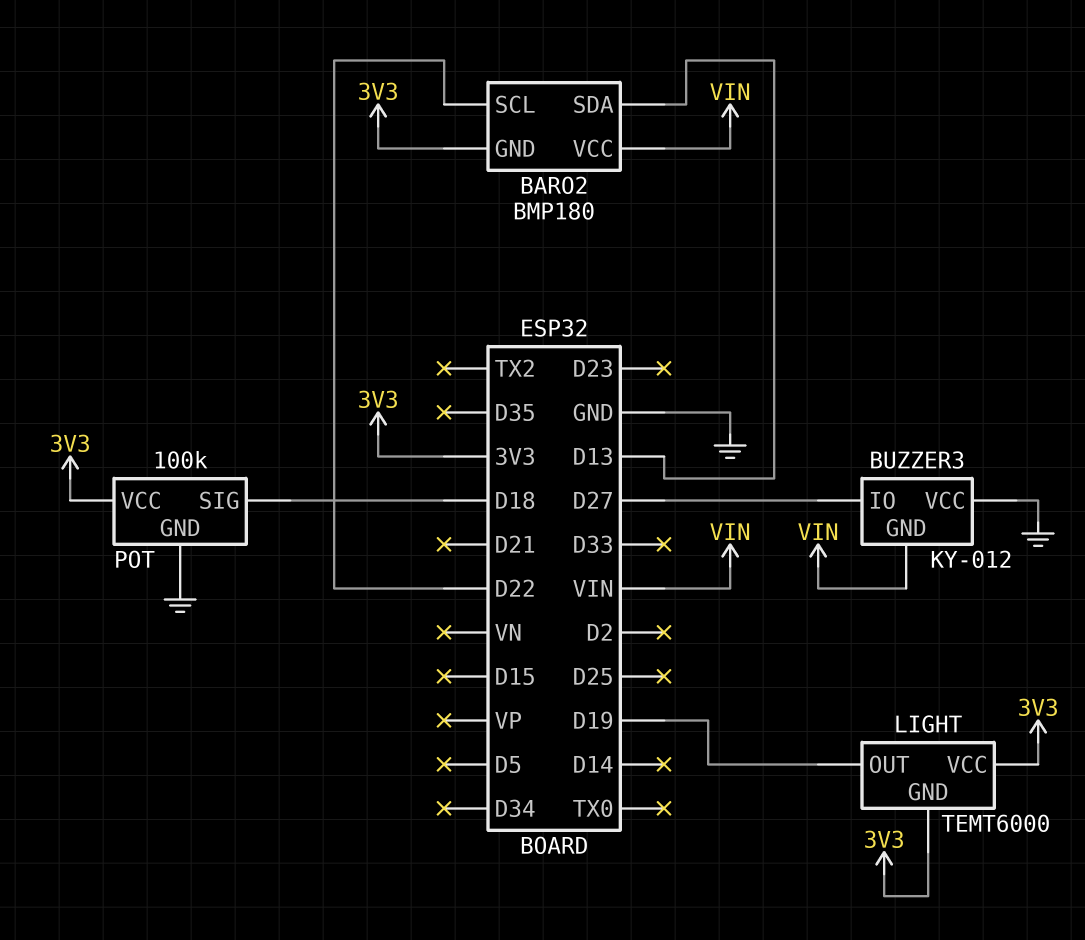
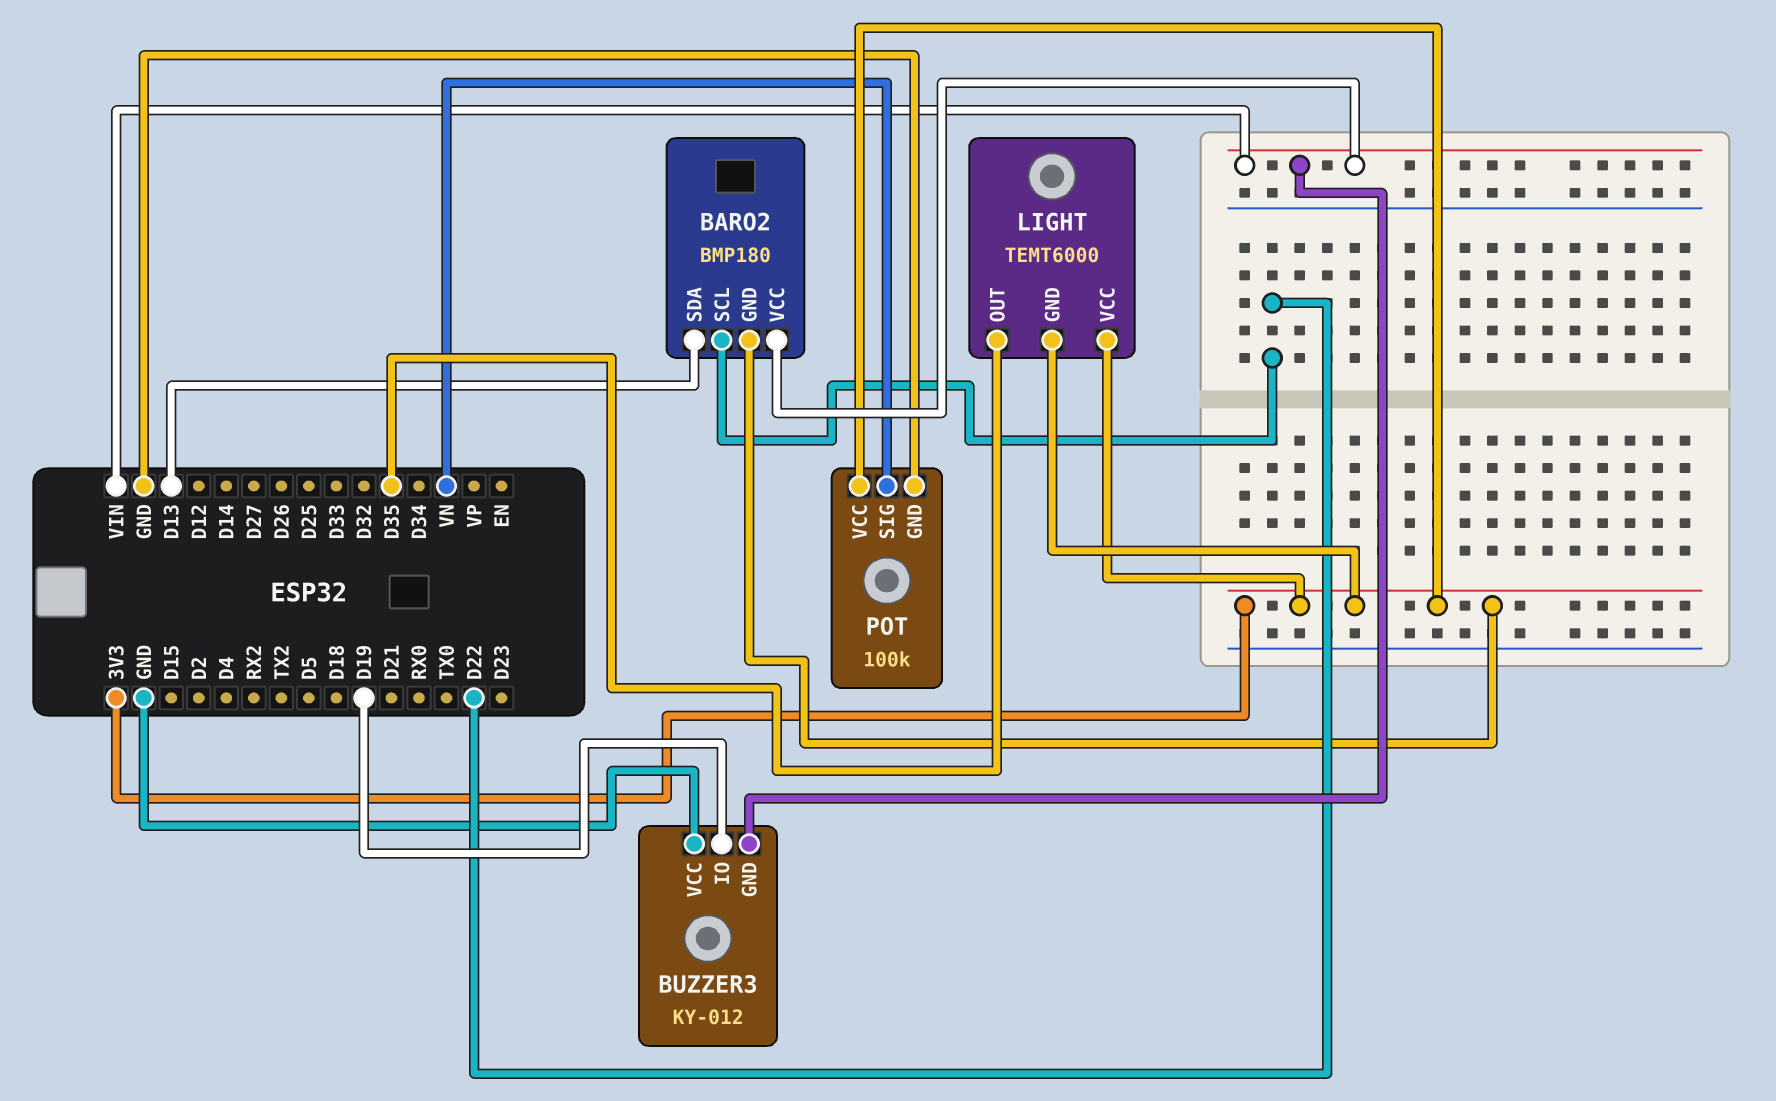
BUZZER3 pin IO: D27 -> D19
LIGHT pin OUT: D19 -> D35
POT pin SIG: D18 -> VN

